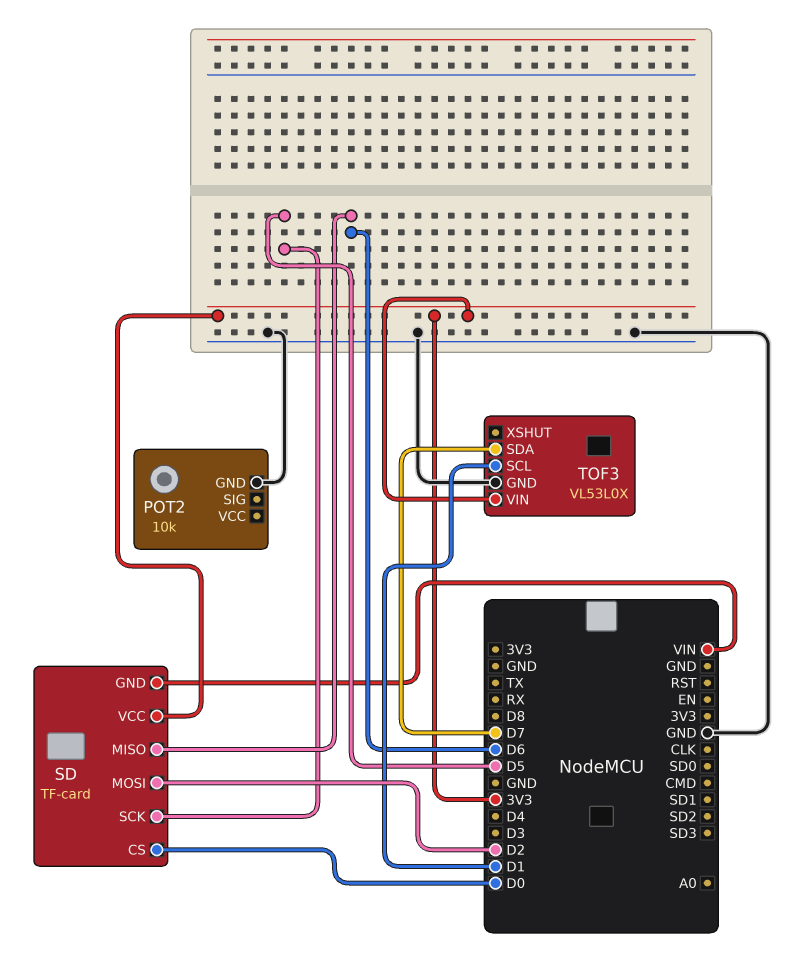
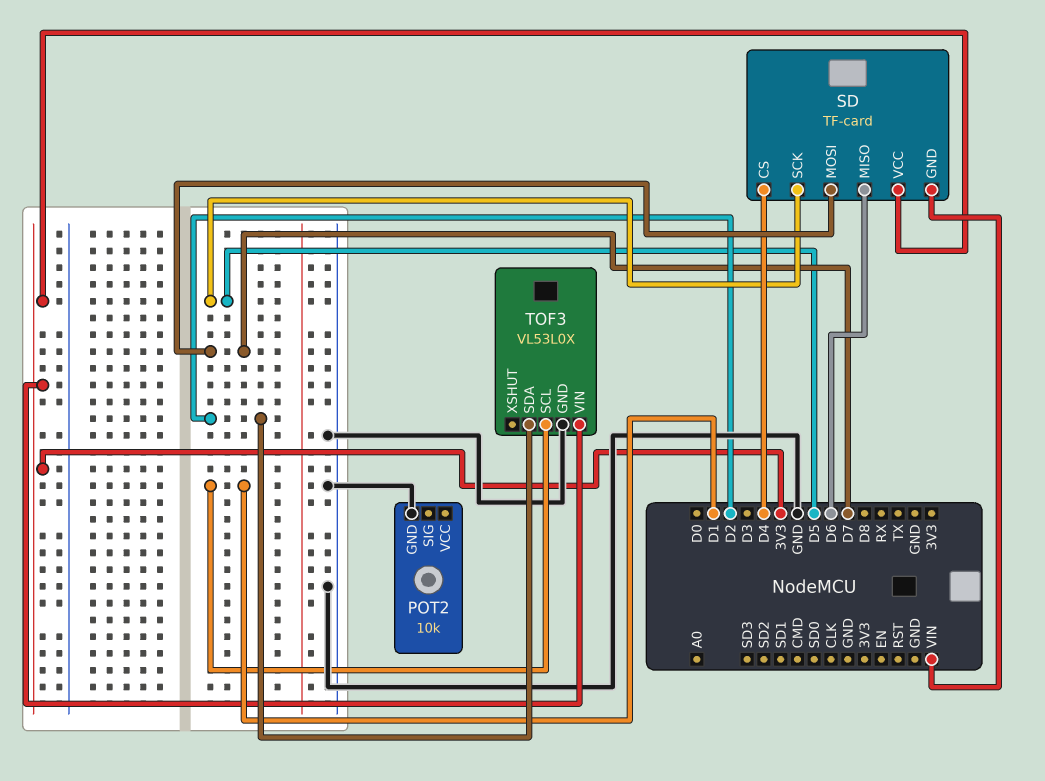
SD pin CS: D0 -> D4
SD pin MOSI: D2 -> D7
TOF3 pin SDA: D7 -> D2

